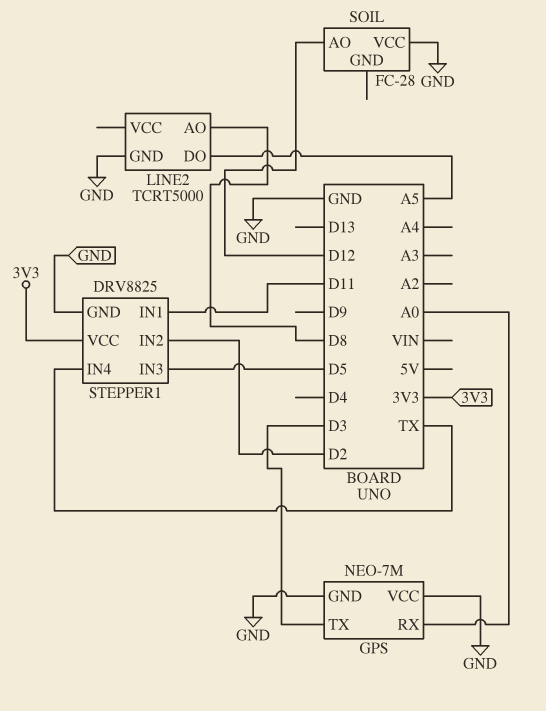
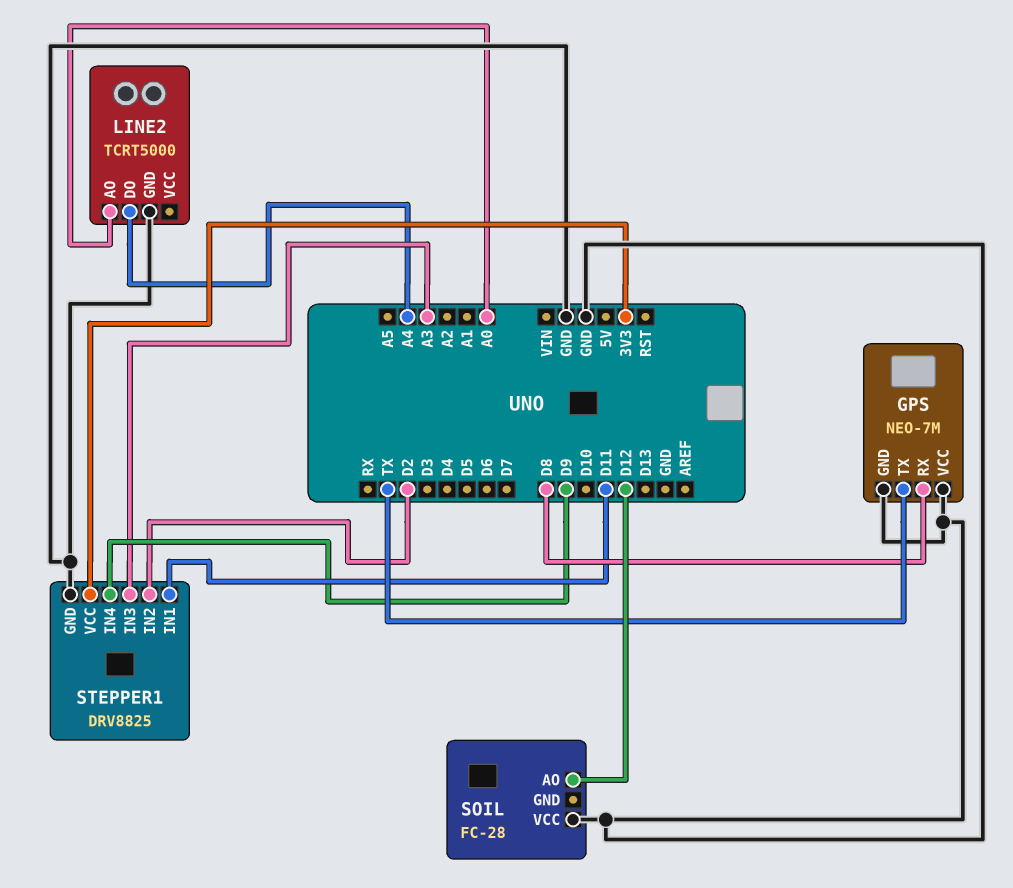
GPS pin RX: A0 -> D8
GPS pin TX: D3 -> TX
LINE2 pin AO: D8 -> A0
LINE2 pin DO: A5 -> A4
STEPPER1 pin IN3: D5 -> A3
STEPPER1 pin IN4: TX -> D9

